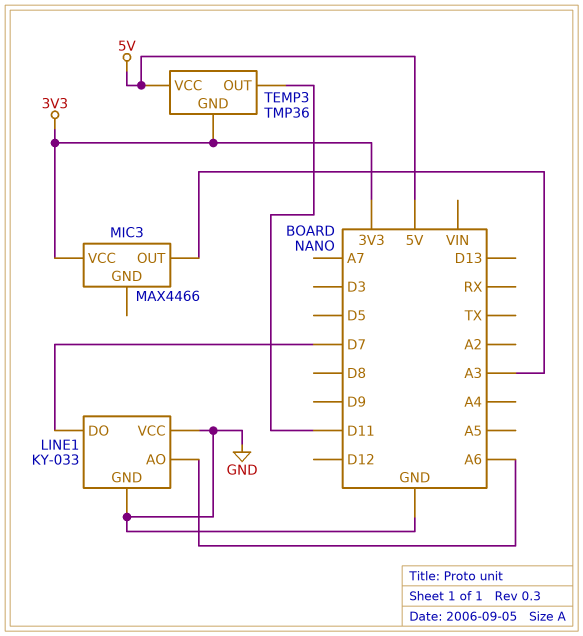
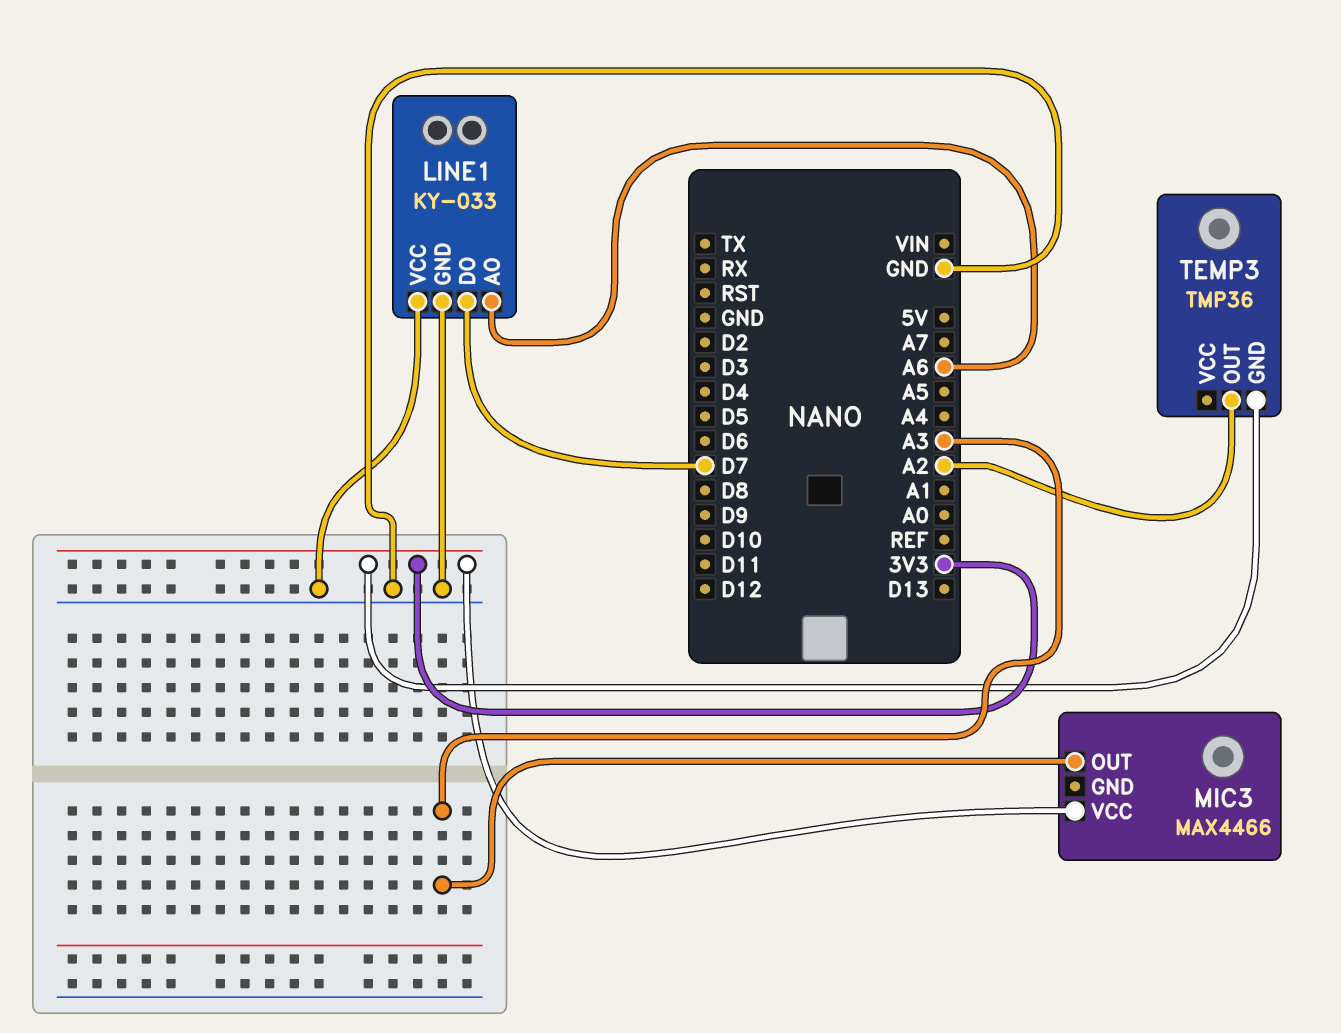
TEMP3 pin OUT: D11 -> A2
TEMP3 pin VCC: 5V -> none

